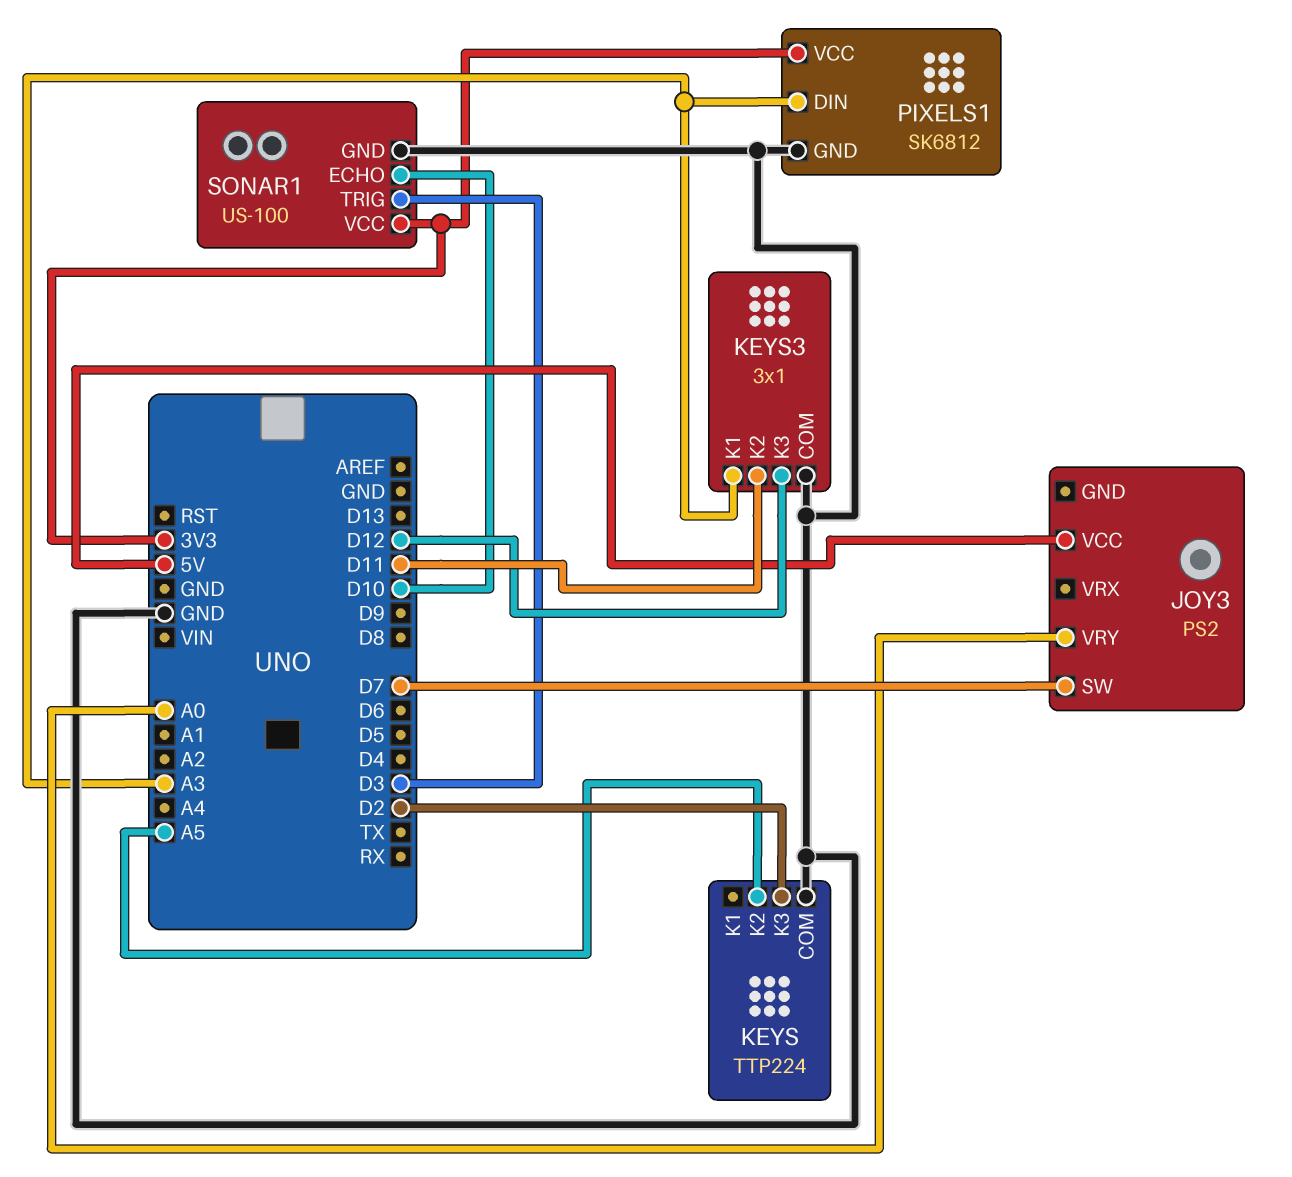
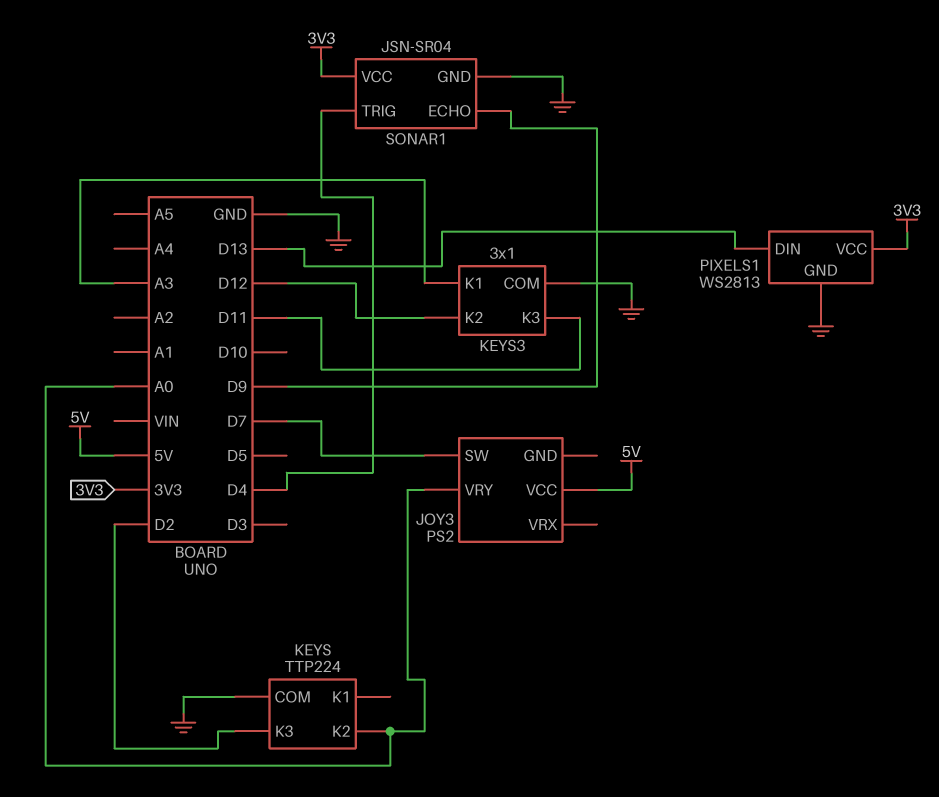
KEYS pin K2: A5 -> A0
KEYS3 pin K2: D11 -> D12
KEYS3 pin K3: D12 -> D11
PIXELS1: SK6812 -> WS2813
PIXELS1 pin DIN: A3 -> D13
SONAR1: US-100 -> JSN-SR04
SONAR1 pin ECHO: D10 -> D9
SONAR1 pin TRIG: D3 -> D4

